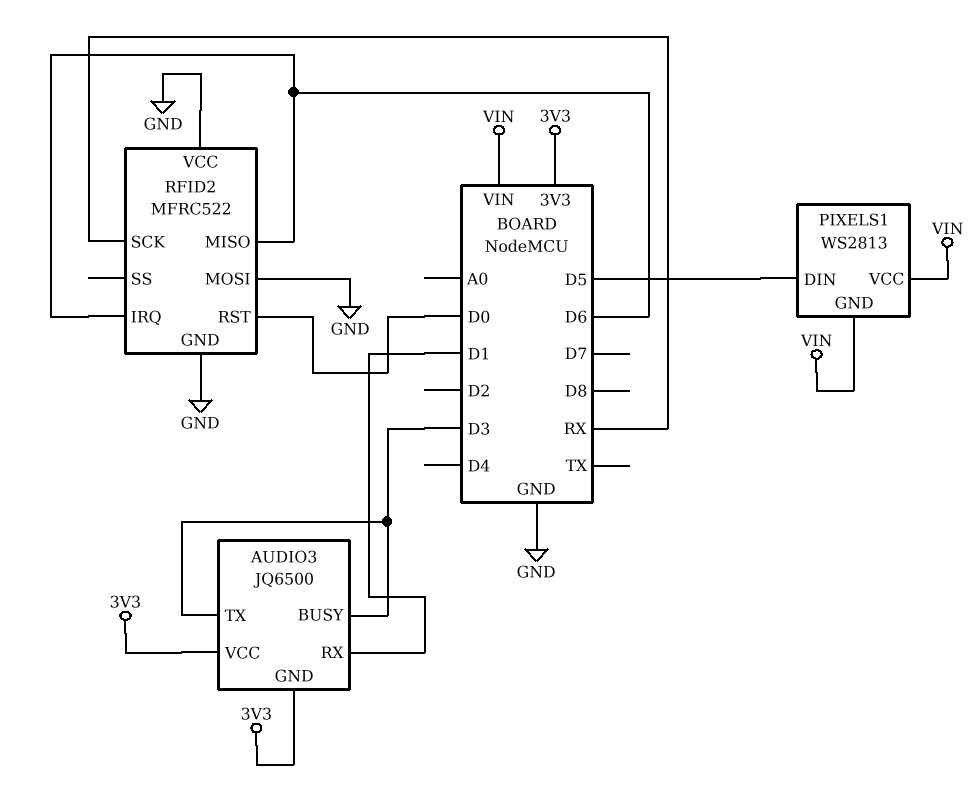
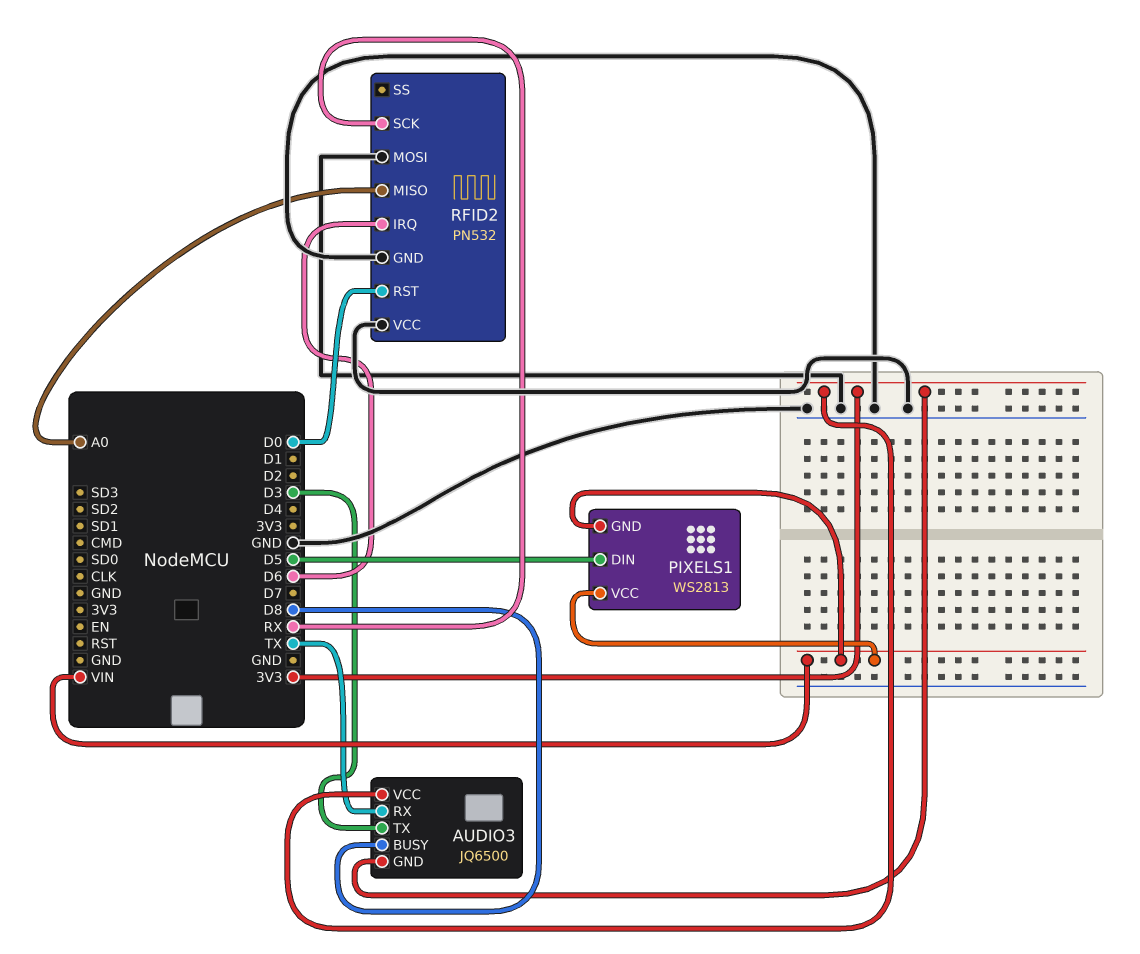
AUDIO3 pin BUSY: D3 -> D8
AUDIO3 pin RX: D1 -> TX
RFID2: MFRC522 -> PN532
RFID2 pin MISO: D6 -> A0

